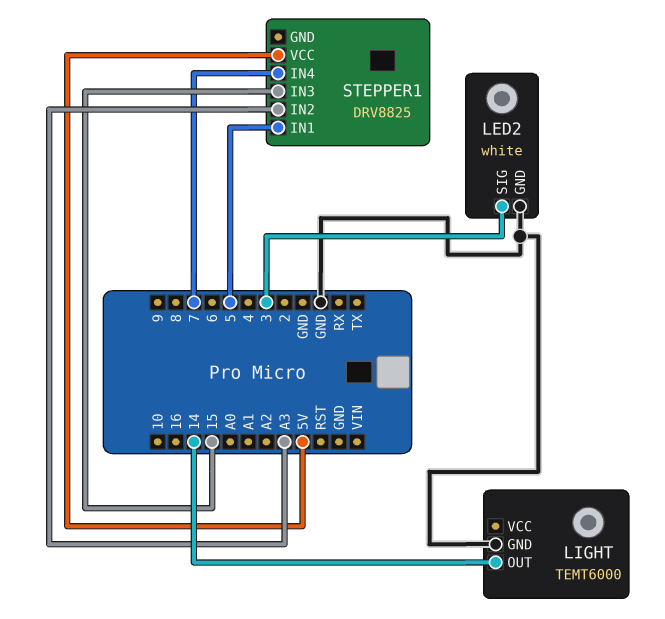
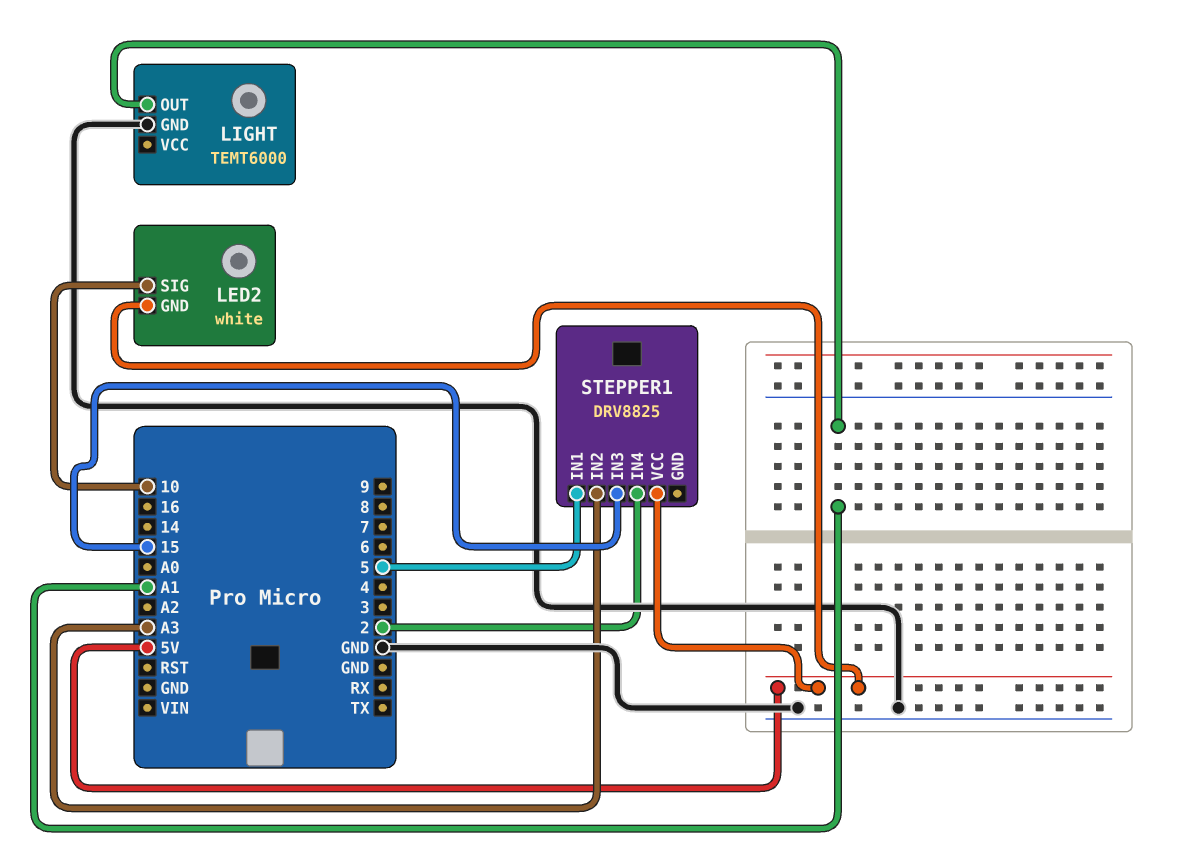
LED2 pin GND: GND -> 5V
LED2 pin SIG: 3 -> 10
LIGHT pin OUT: 14 -> A1
STEPPER1 pin IN4: 7 -> 2

